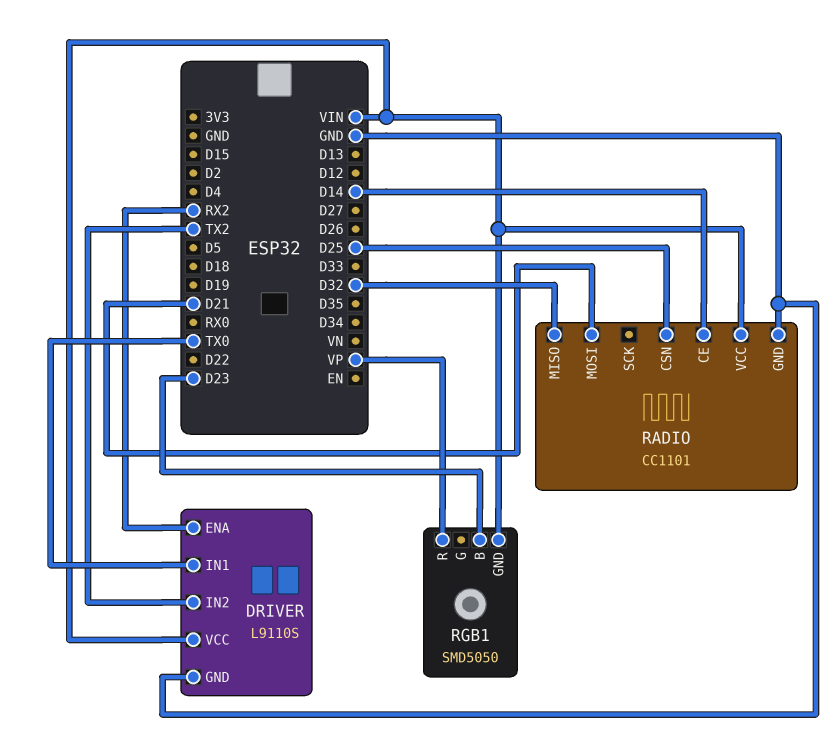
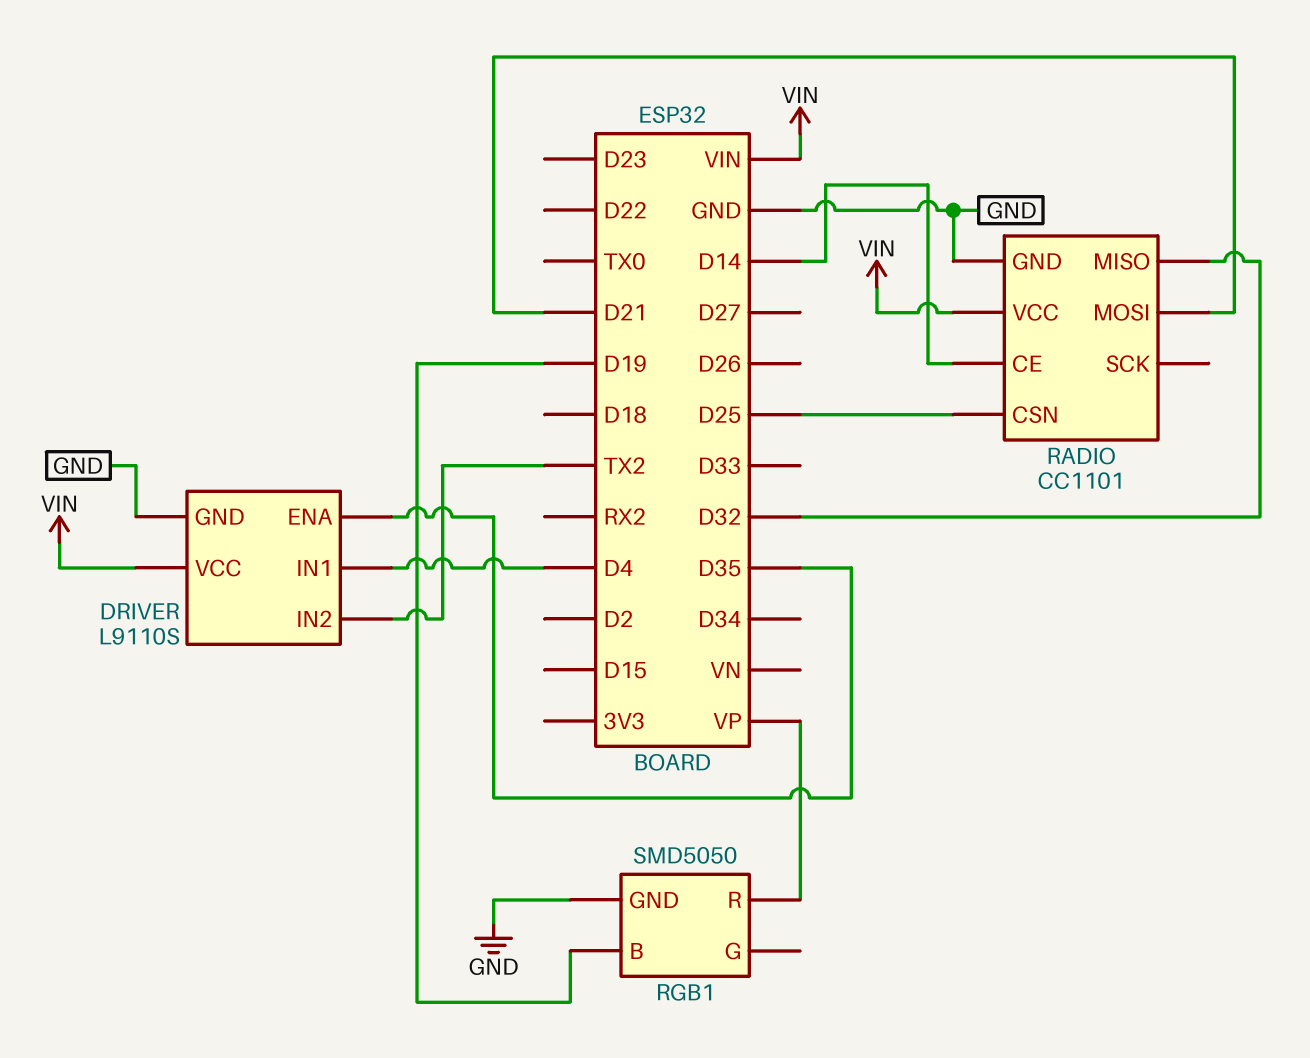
DRIVER pin ENA: RX2 -> D35
DRIVER pin IN1: TX0 -> D4
RGB1 pin B: D23 -> D19
RGB1 pin GND: VIN -> GND

